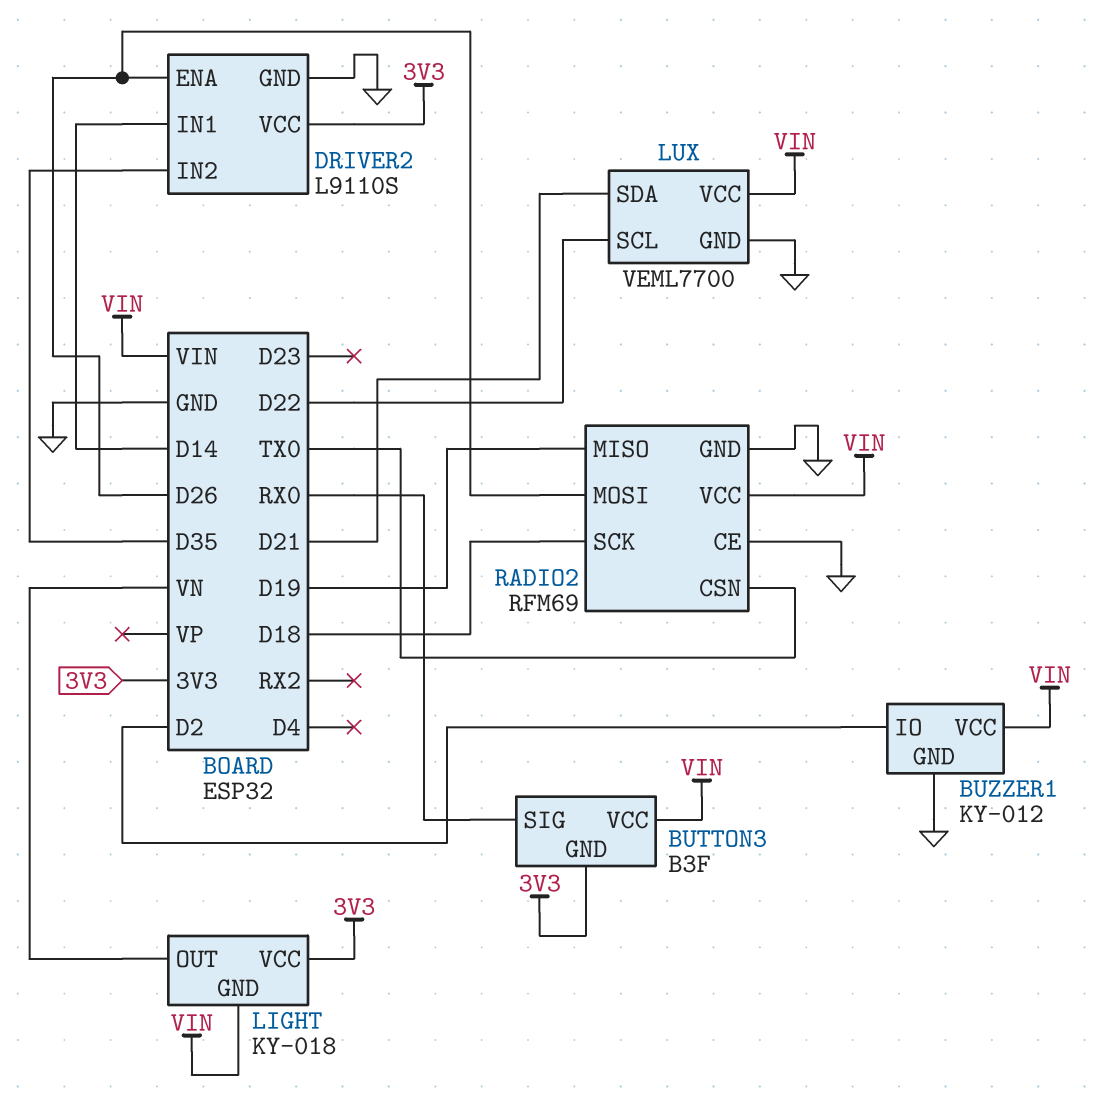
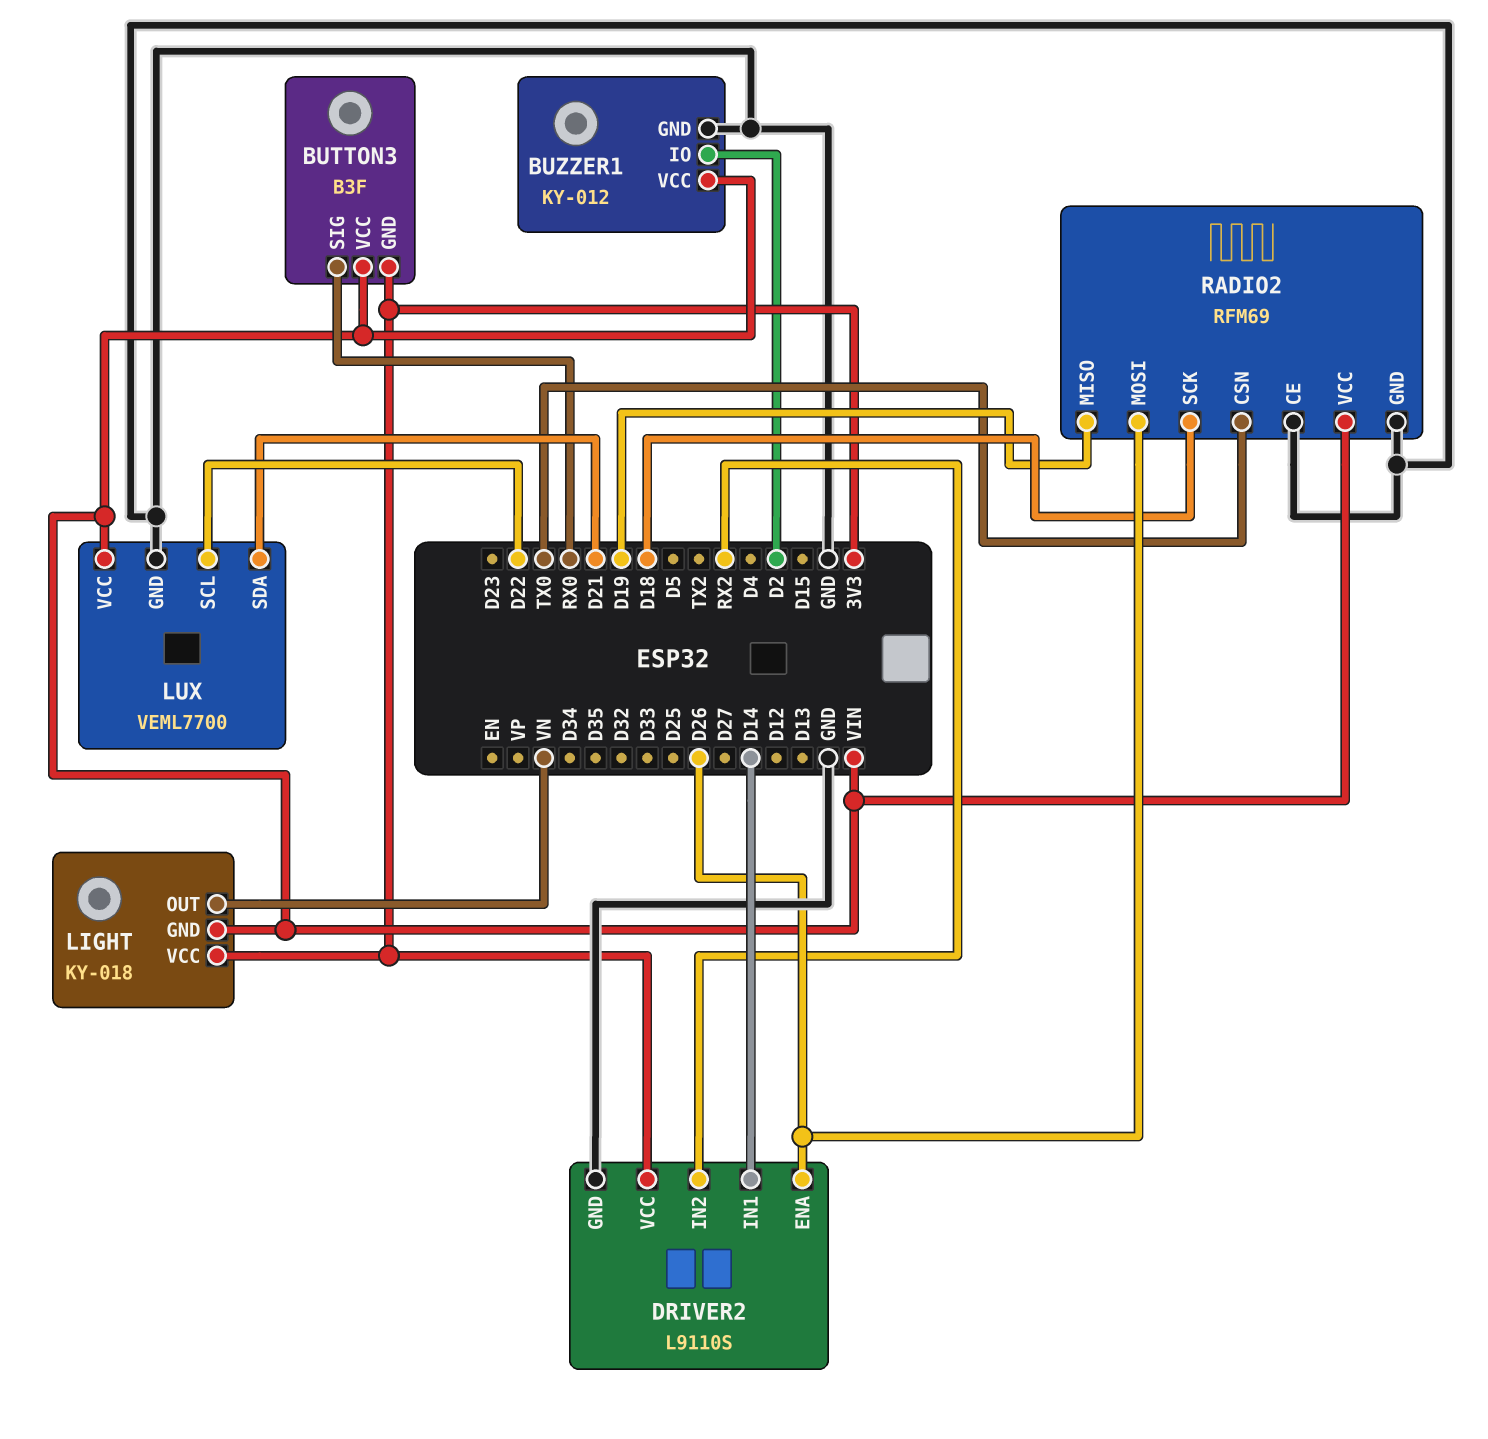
DRIVER2 pin IN2: D35 -> RX2

